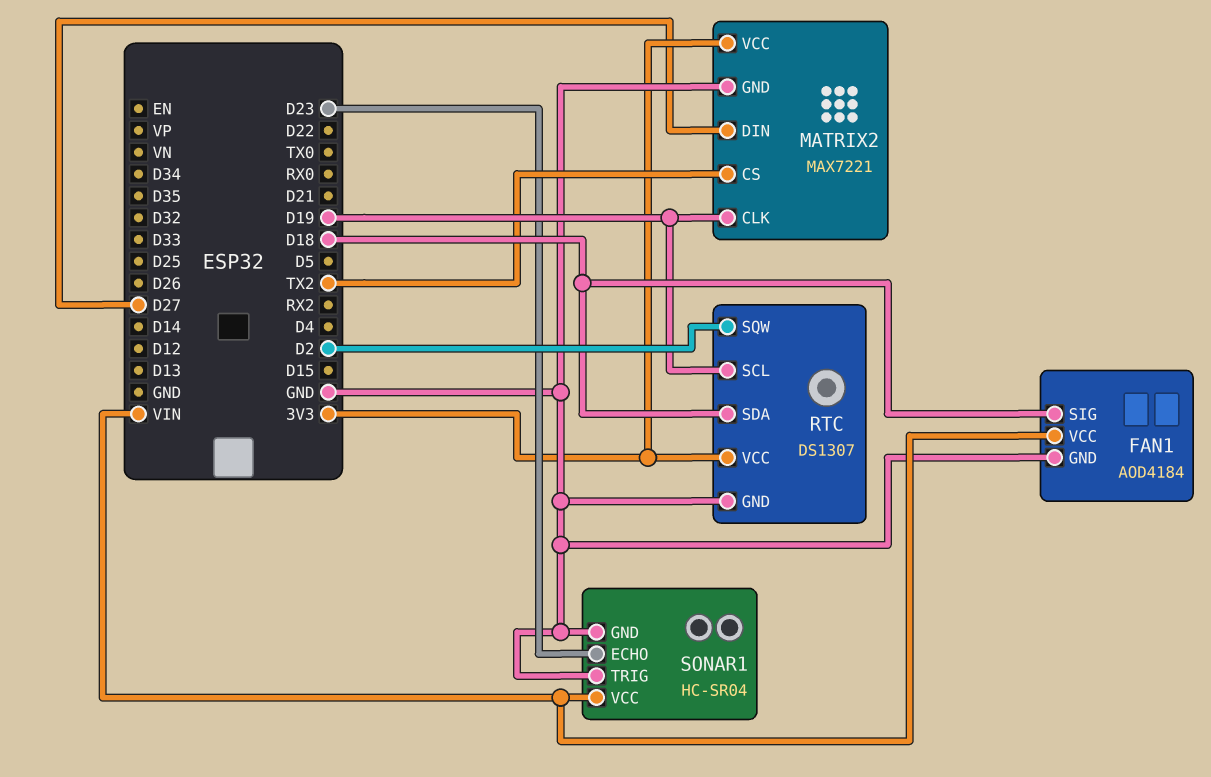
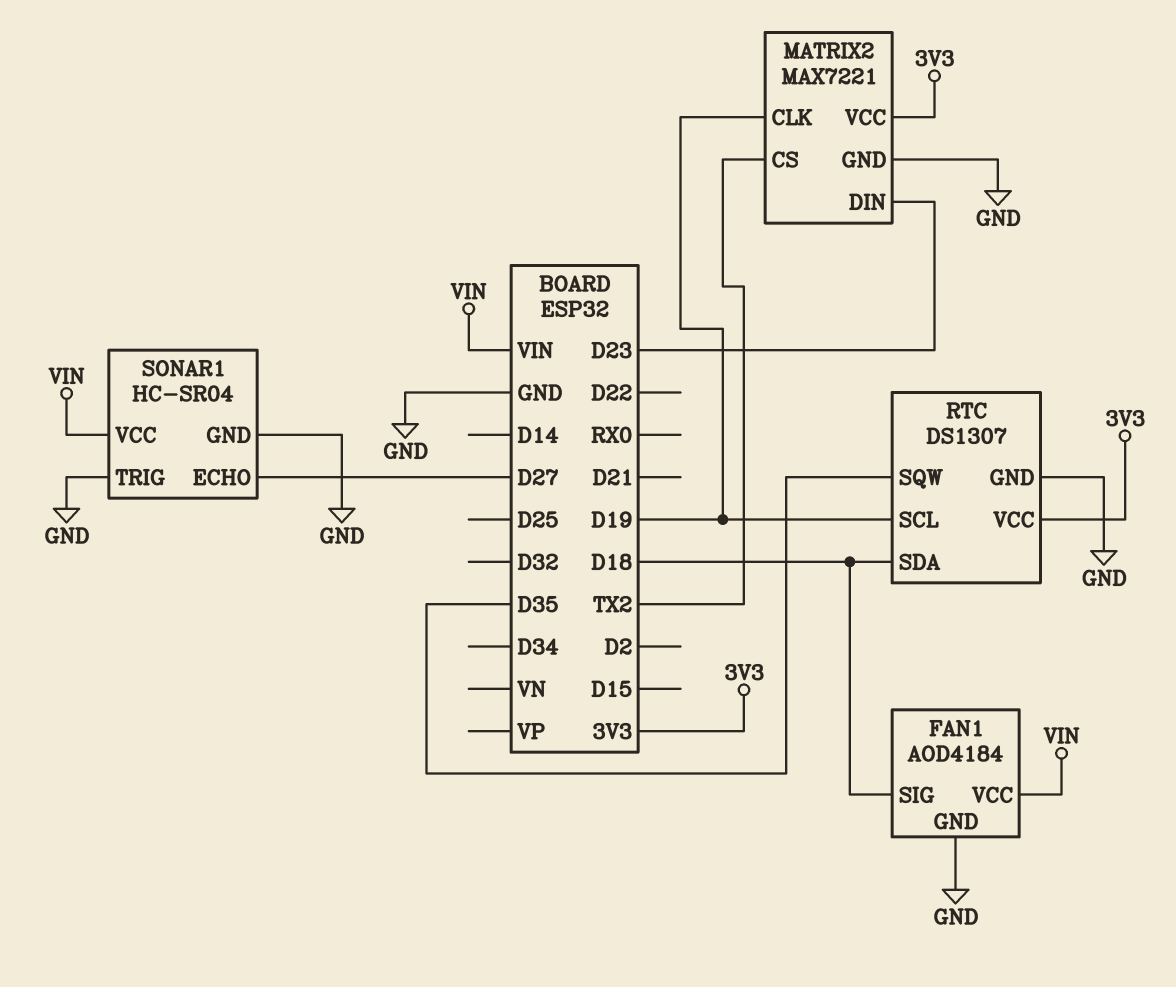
MATRIX2 pin DIN: D27 -> D23
RTC pin SQW: D2 -> D35
SONAR1 pin ECHO: D23 -> D27

